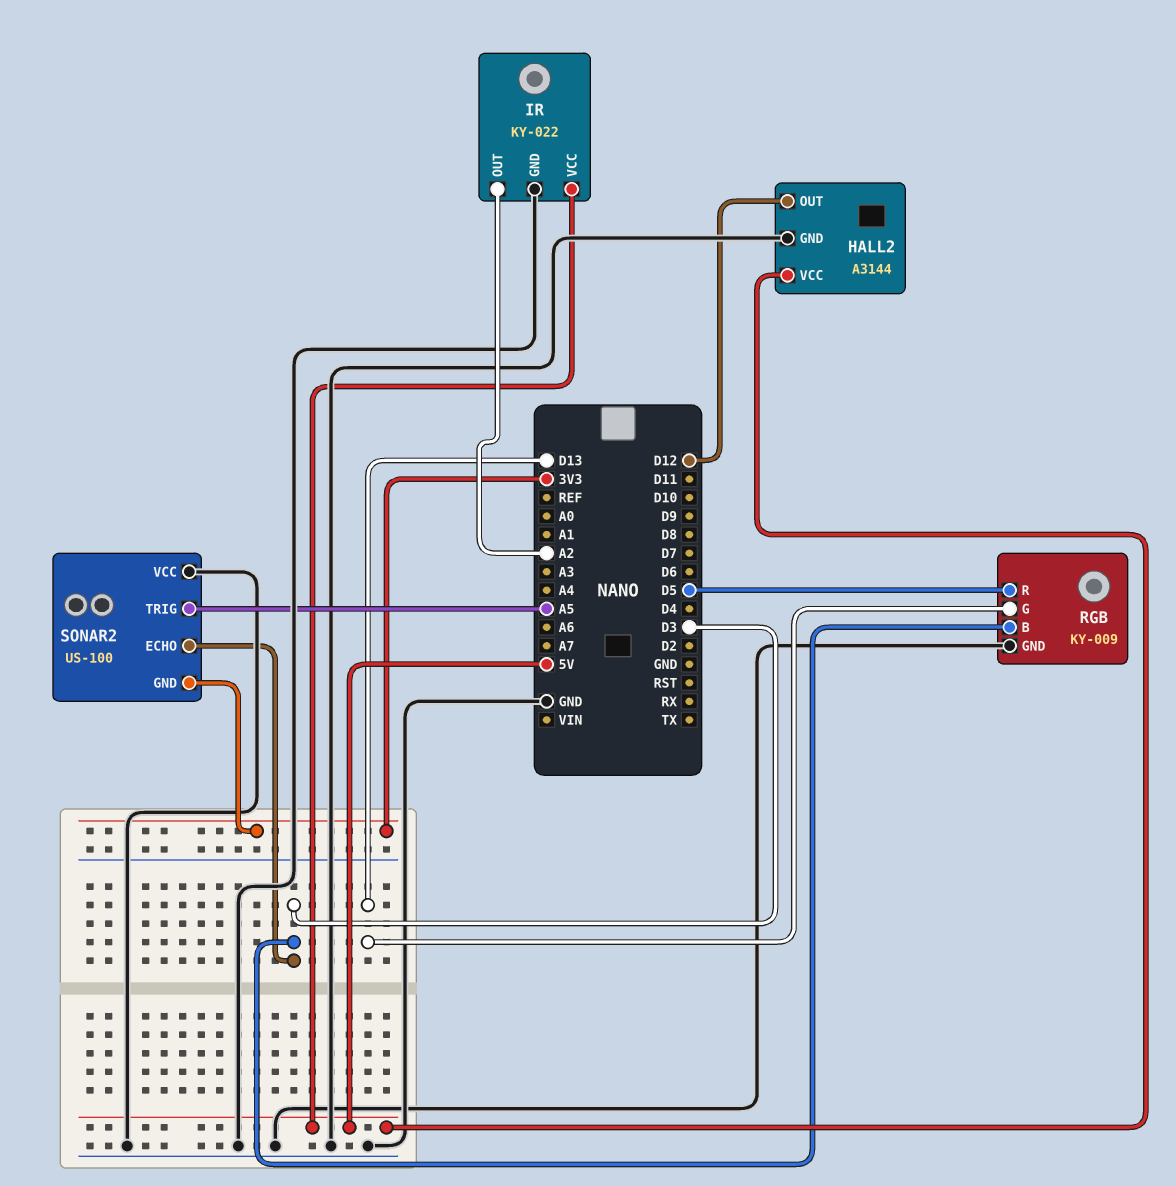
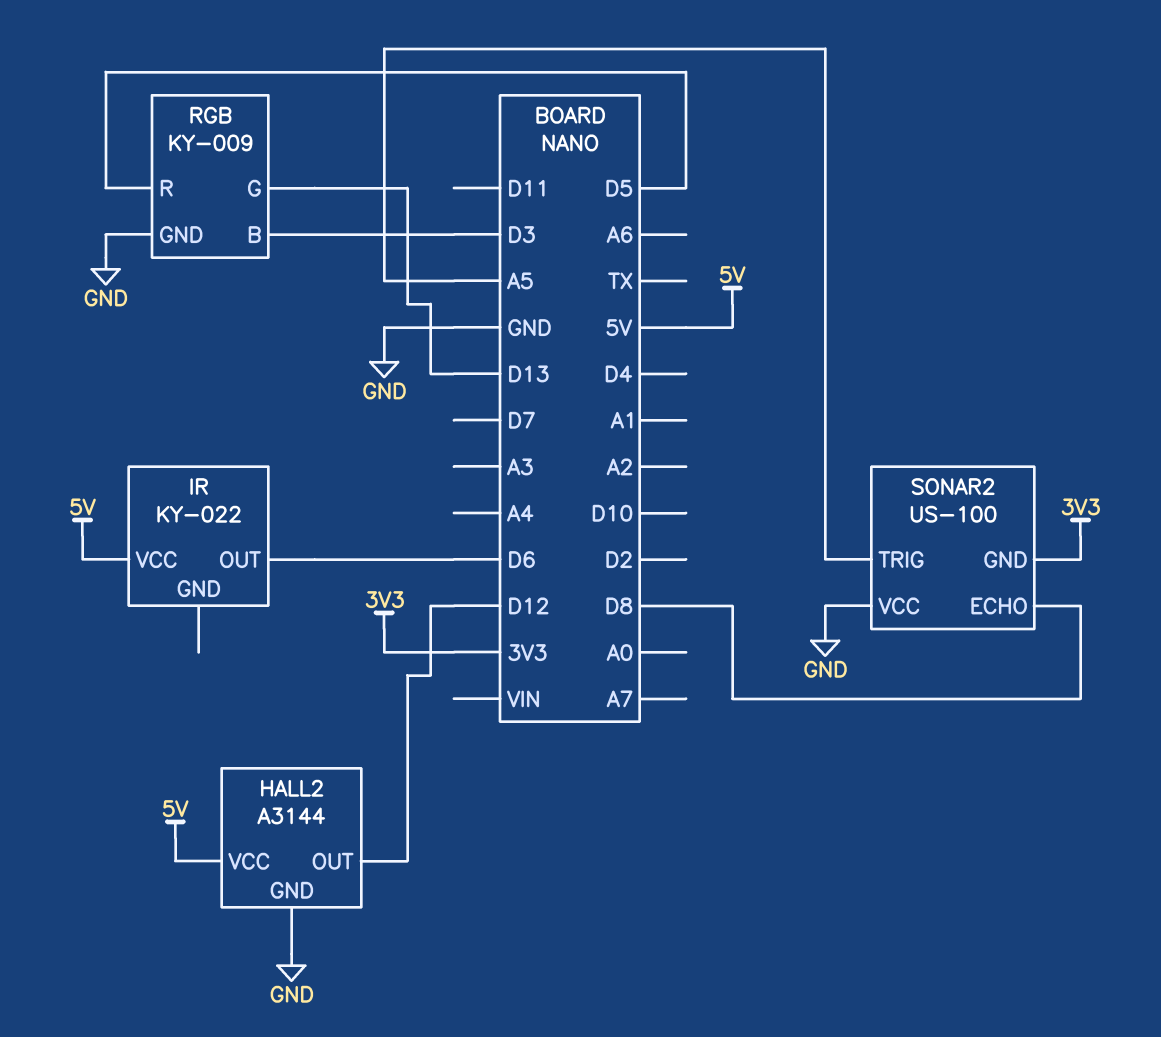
IR pin GND: GND -> none
IR pin OUT: A2 -> D6
SONAR2 pin ECHO: D3 -> D8

